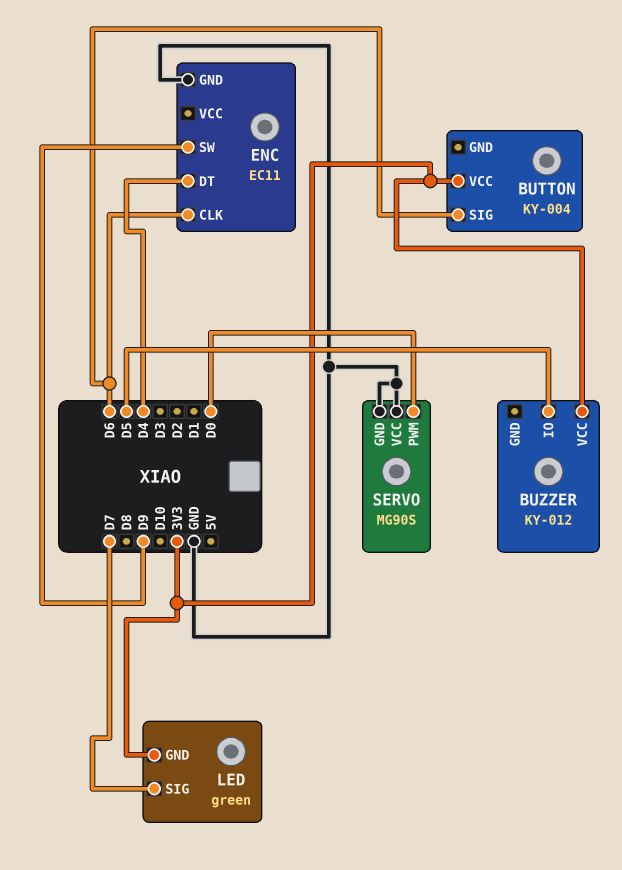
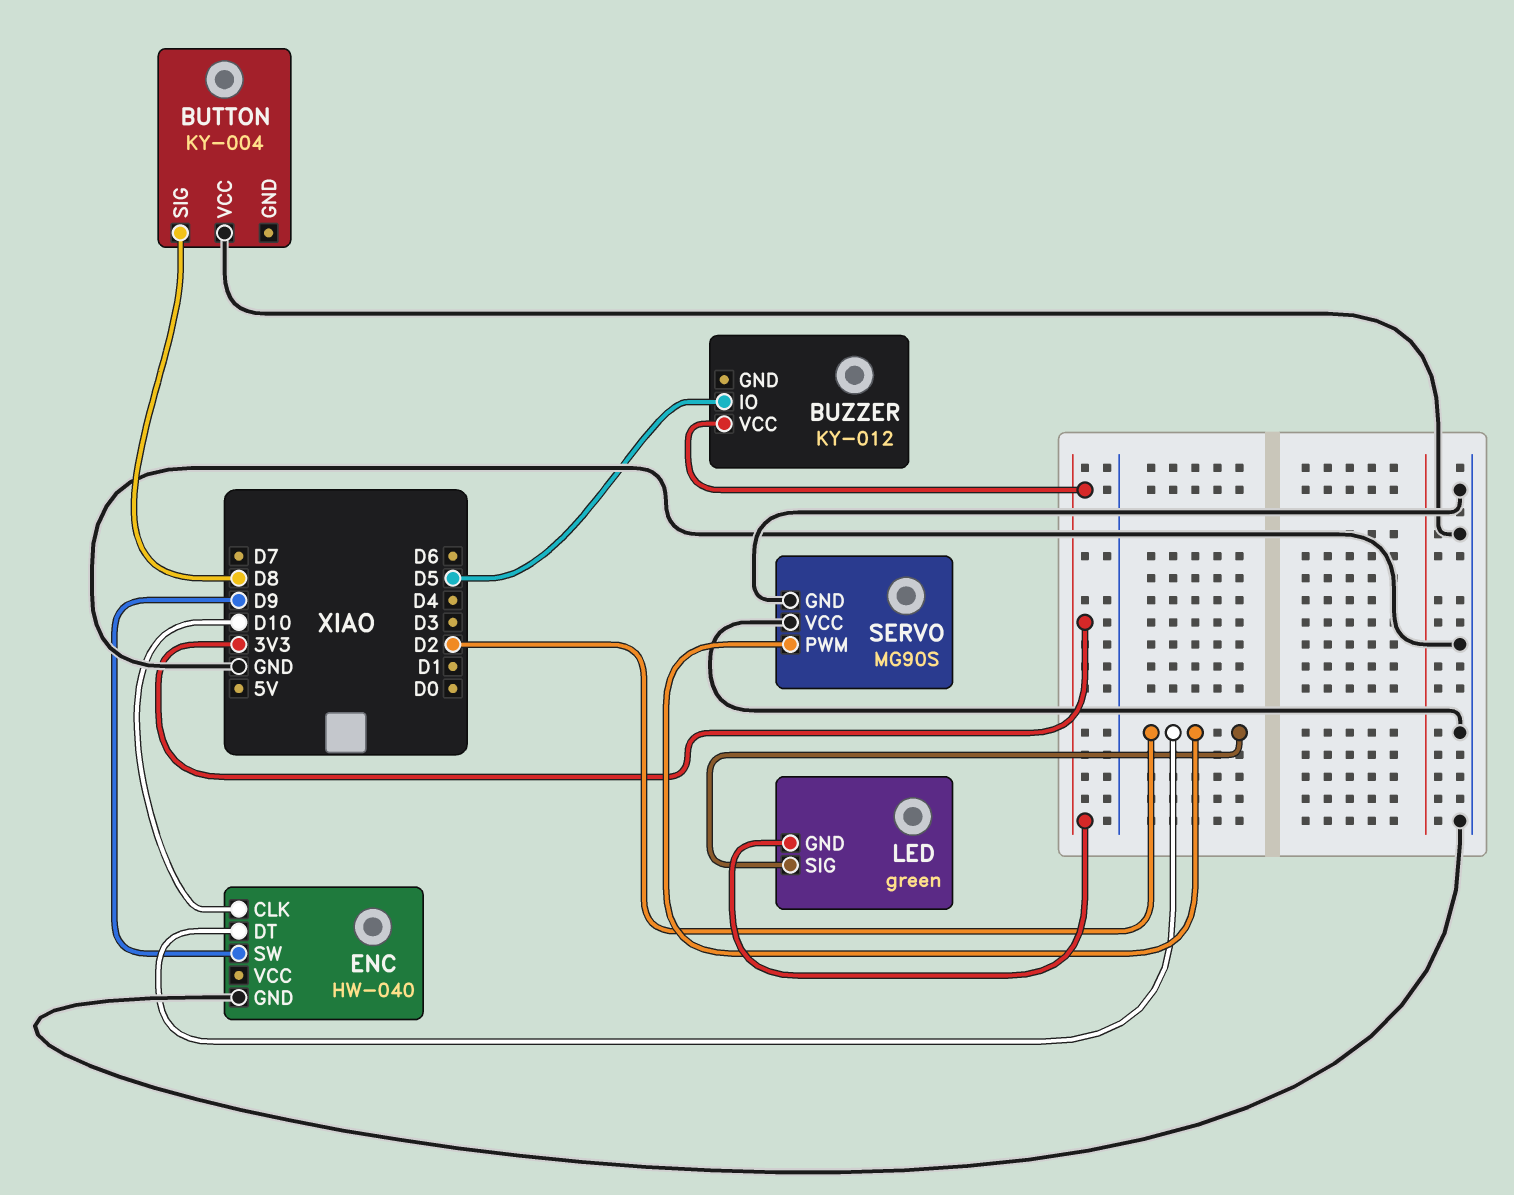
BUTTON pin SIG: D6 -> D8
BUTTON pin VCC: 3V3 -> GND
ENC: EC11 -> HW-040
ENC pin CLK: D6 -> D10
ENC pin DT: D4 -> D2
LED pin SIG: D7 -> D2
SERVO pin PWM: D0 -> D2

